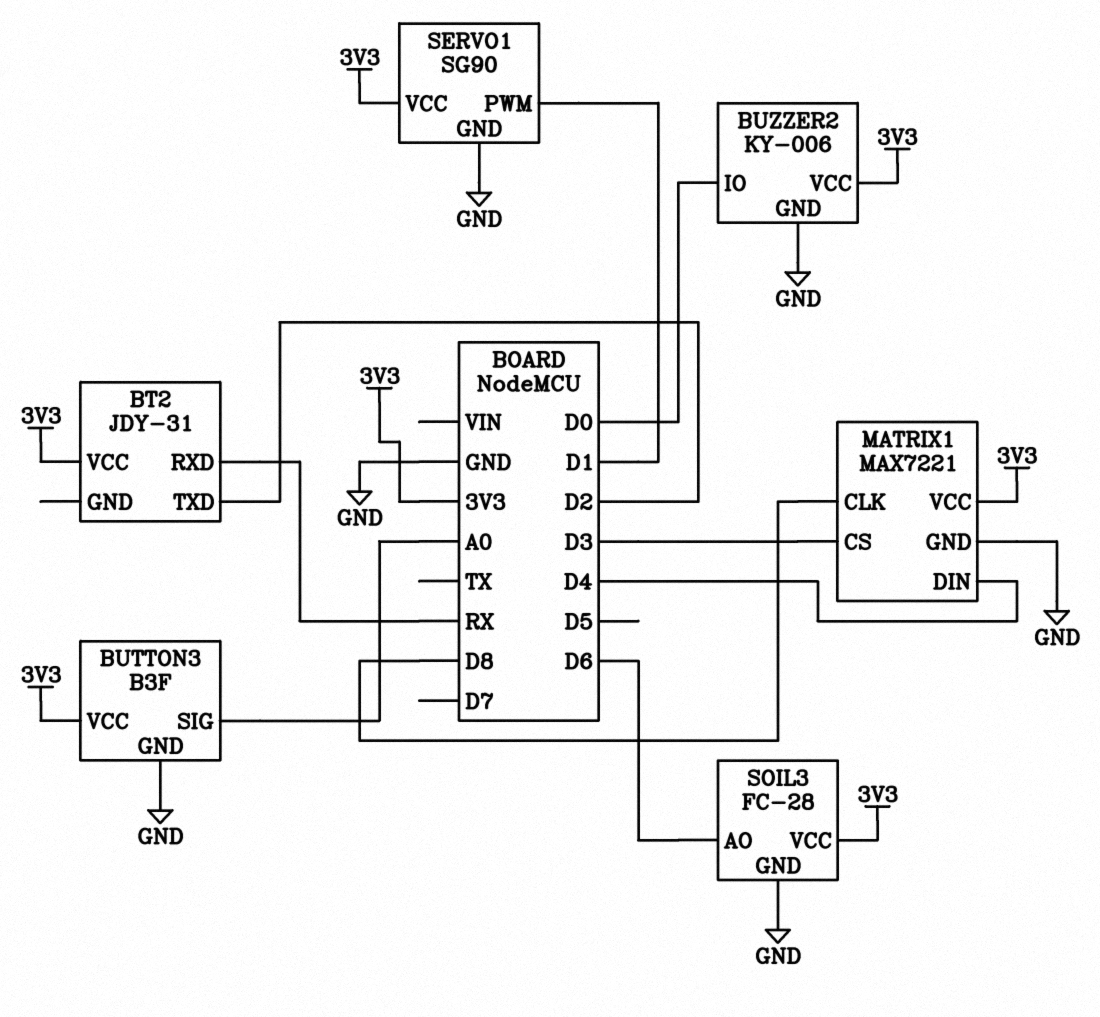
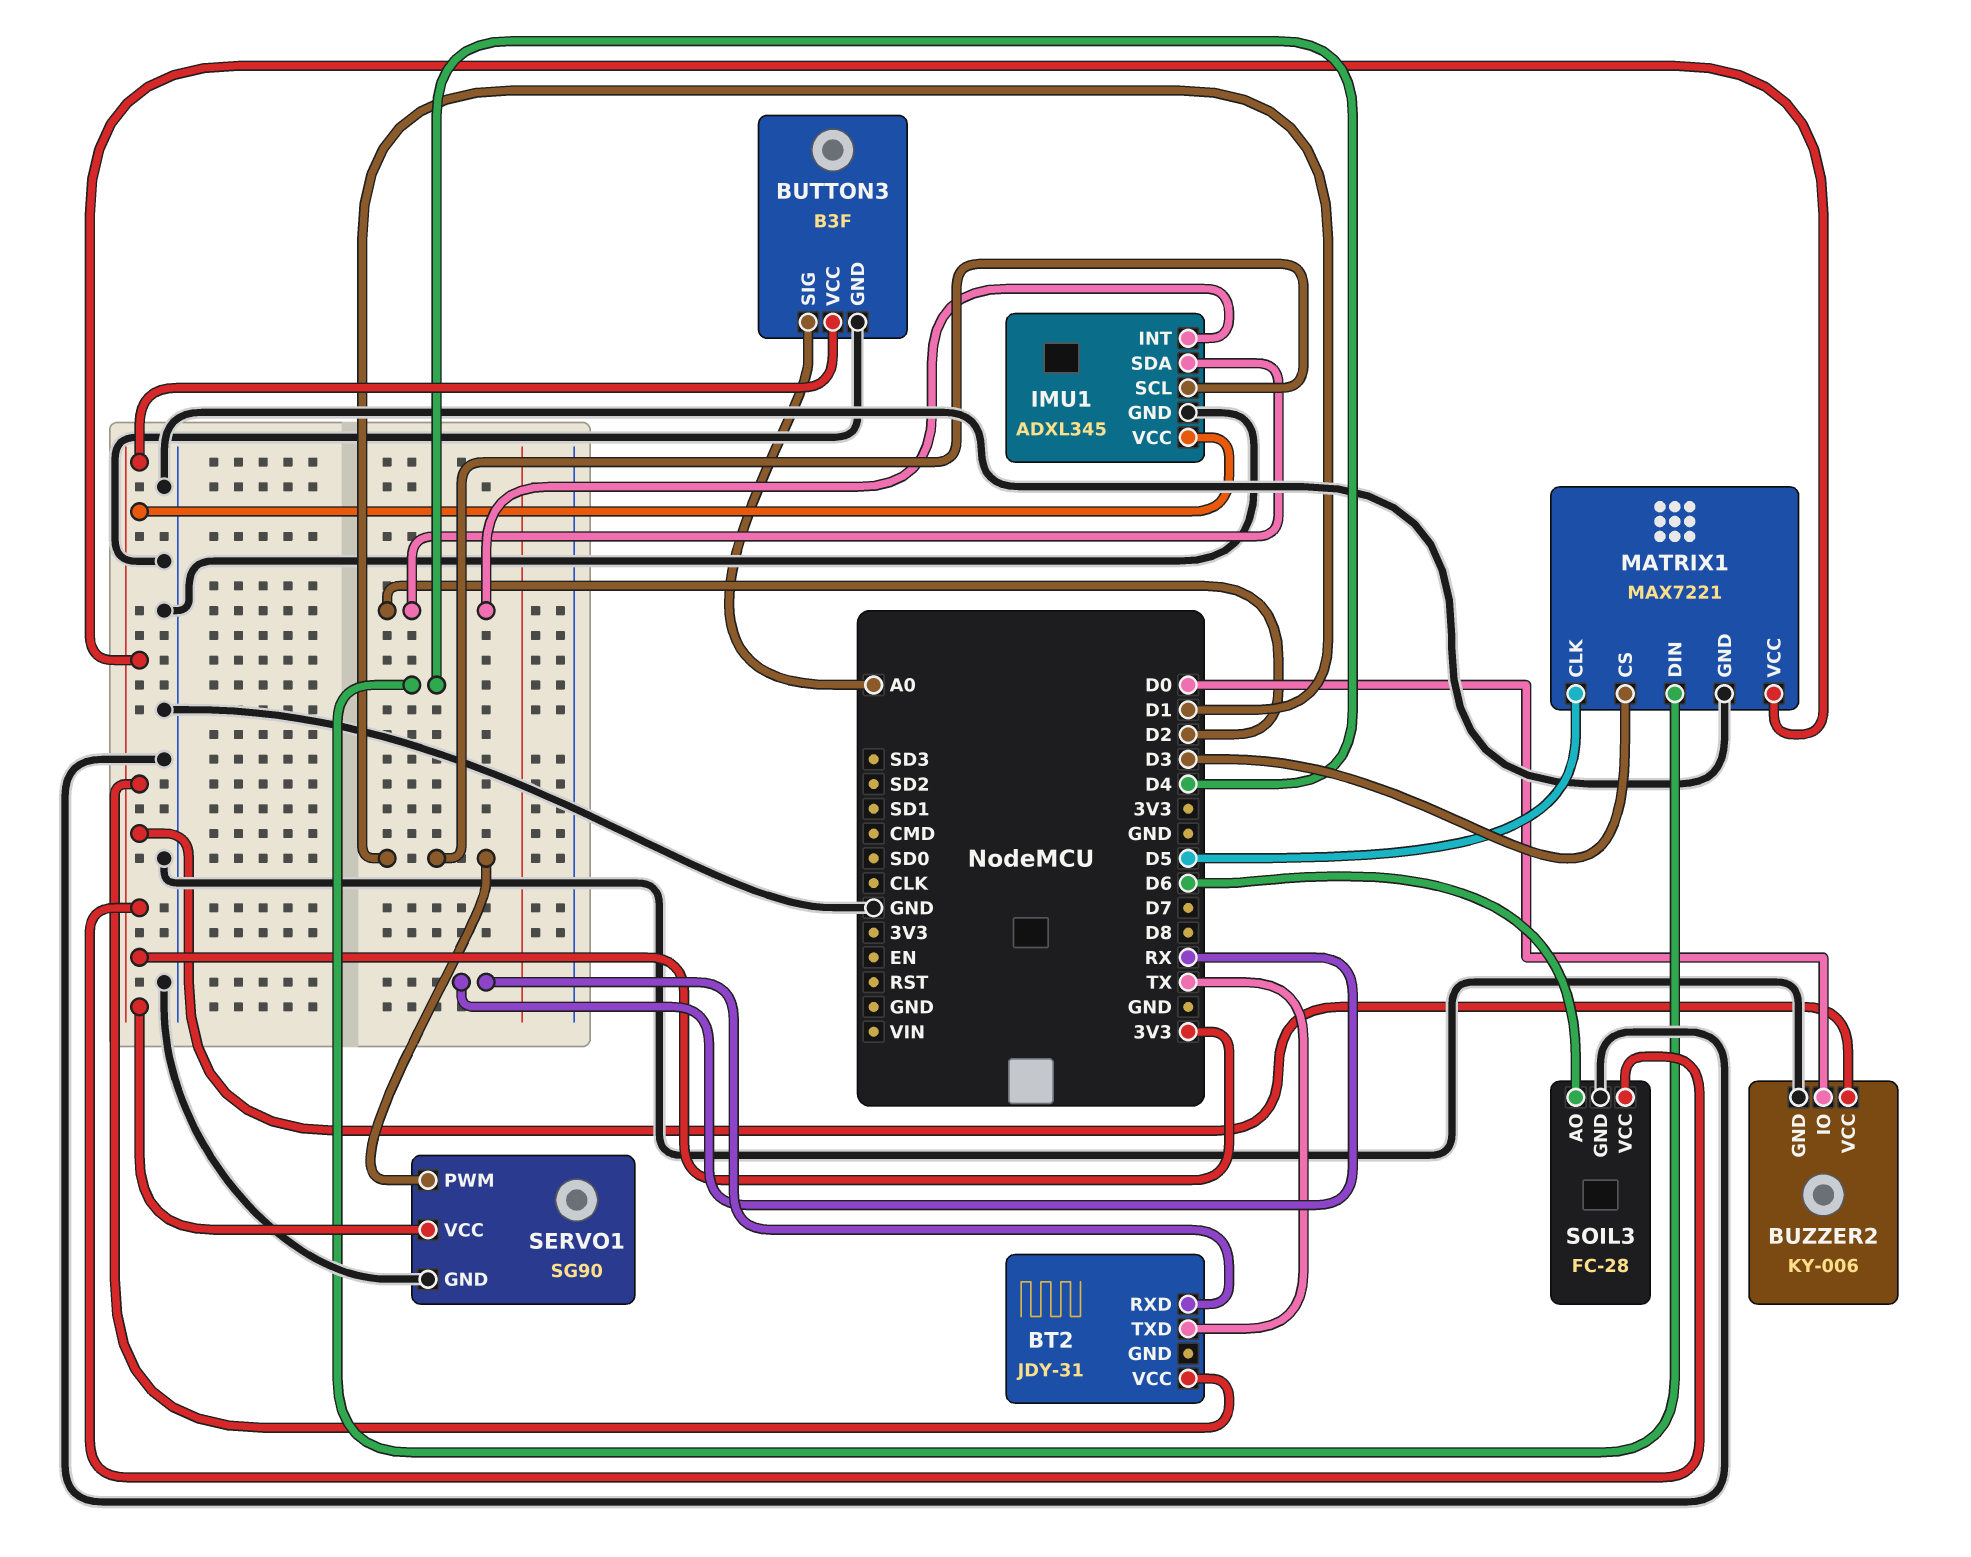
BT2 pin TXD: D2 -> TX
IMU1: none -> ADXL345
IMU1 pin GND: none -> GND
IMU1 pin INT: none -> D2
IMU1 pin SCL: none -> D1
IMU1 pin SDA: none -> D2
IMU1 pin VCC: none -> 3V3
MATRIX1 pin CLK: D8 -> D5

